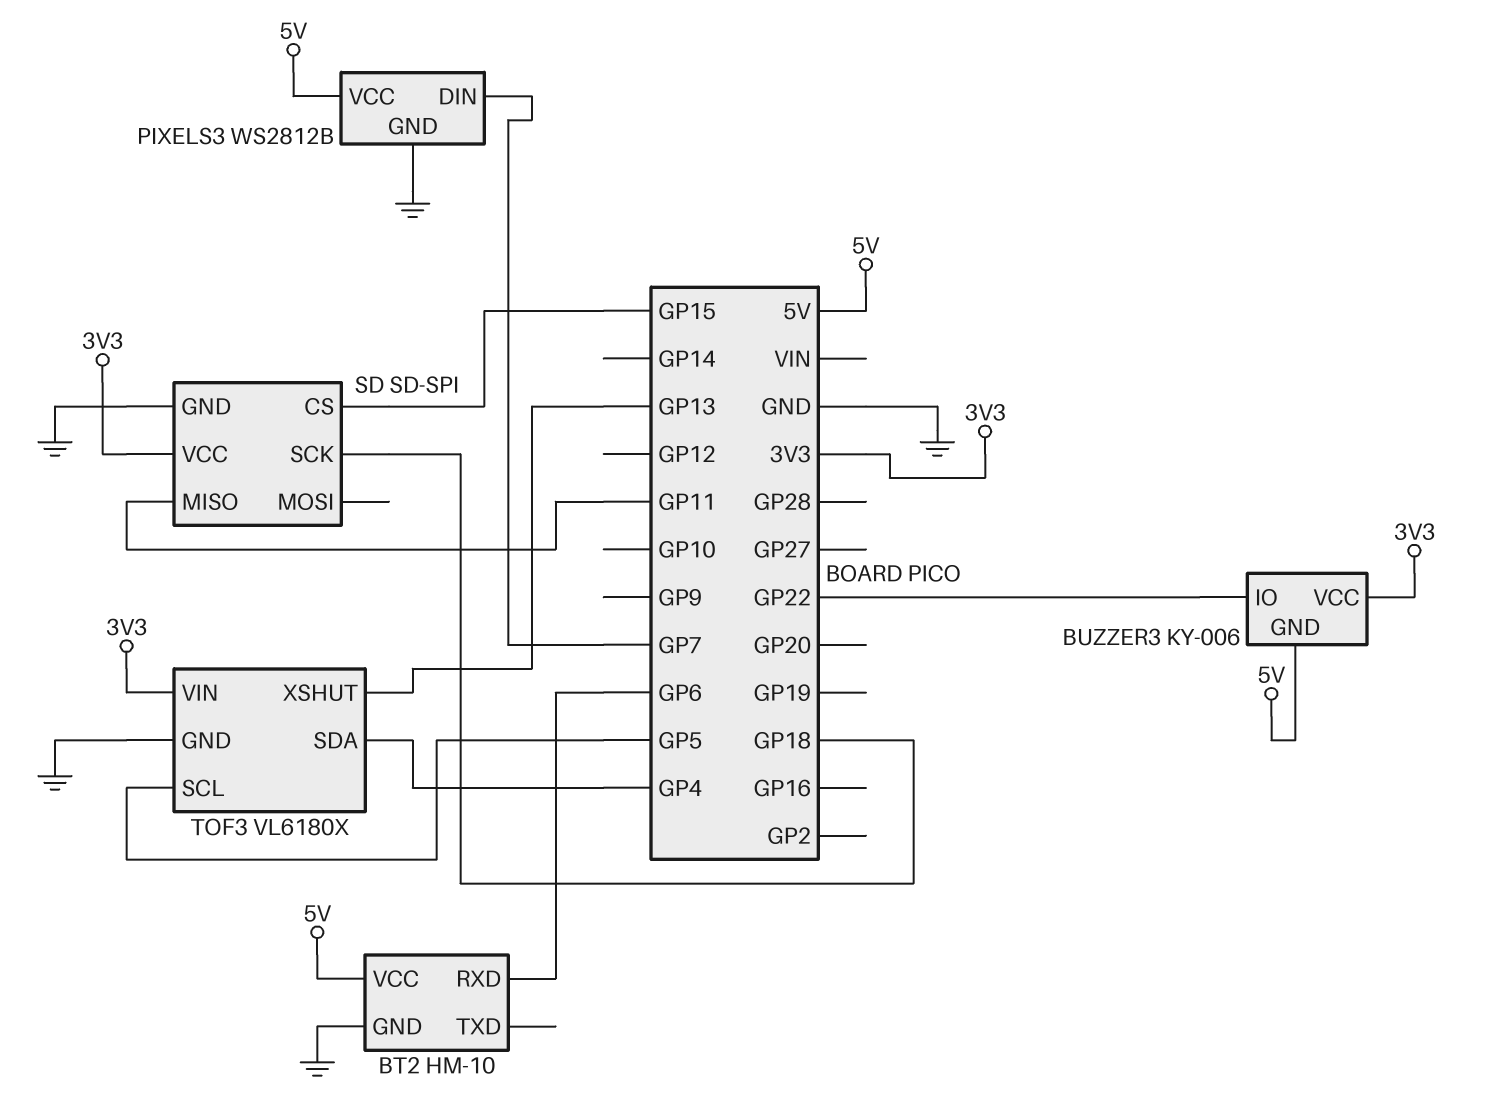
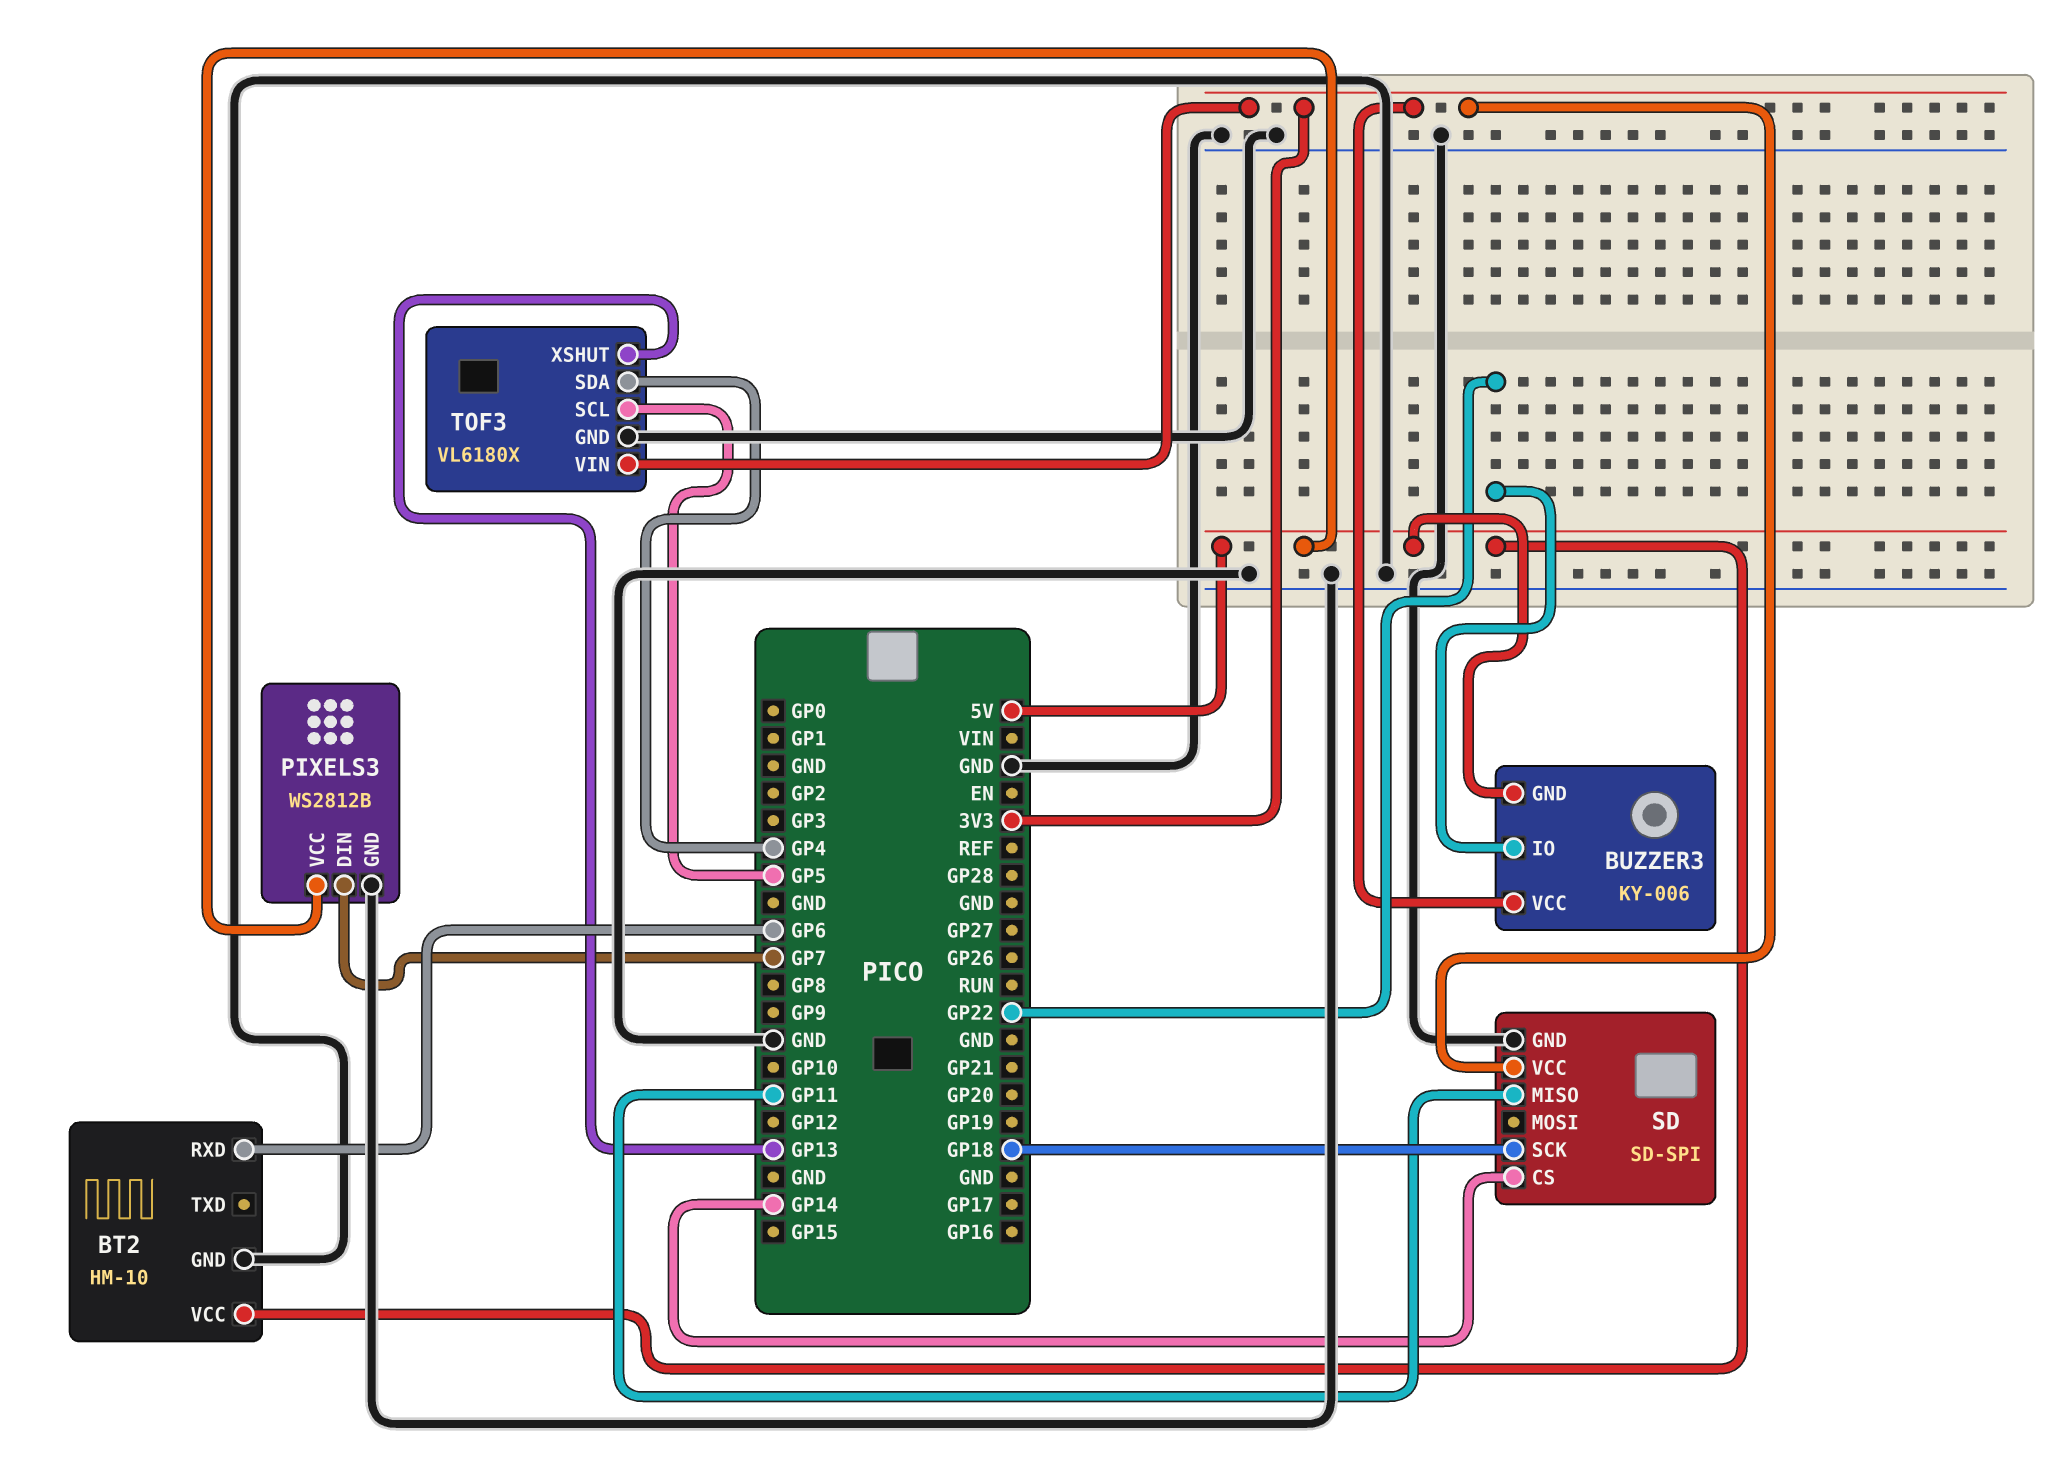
SD pin CS: GP15 -> GP14

